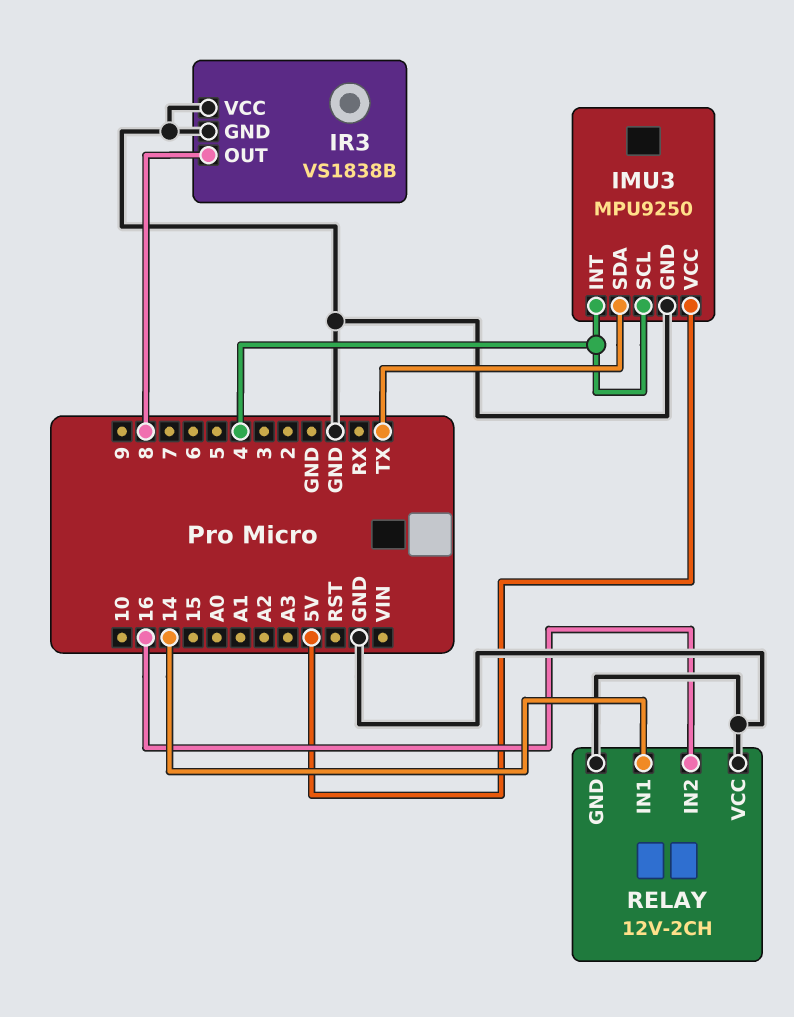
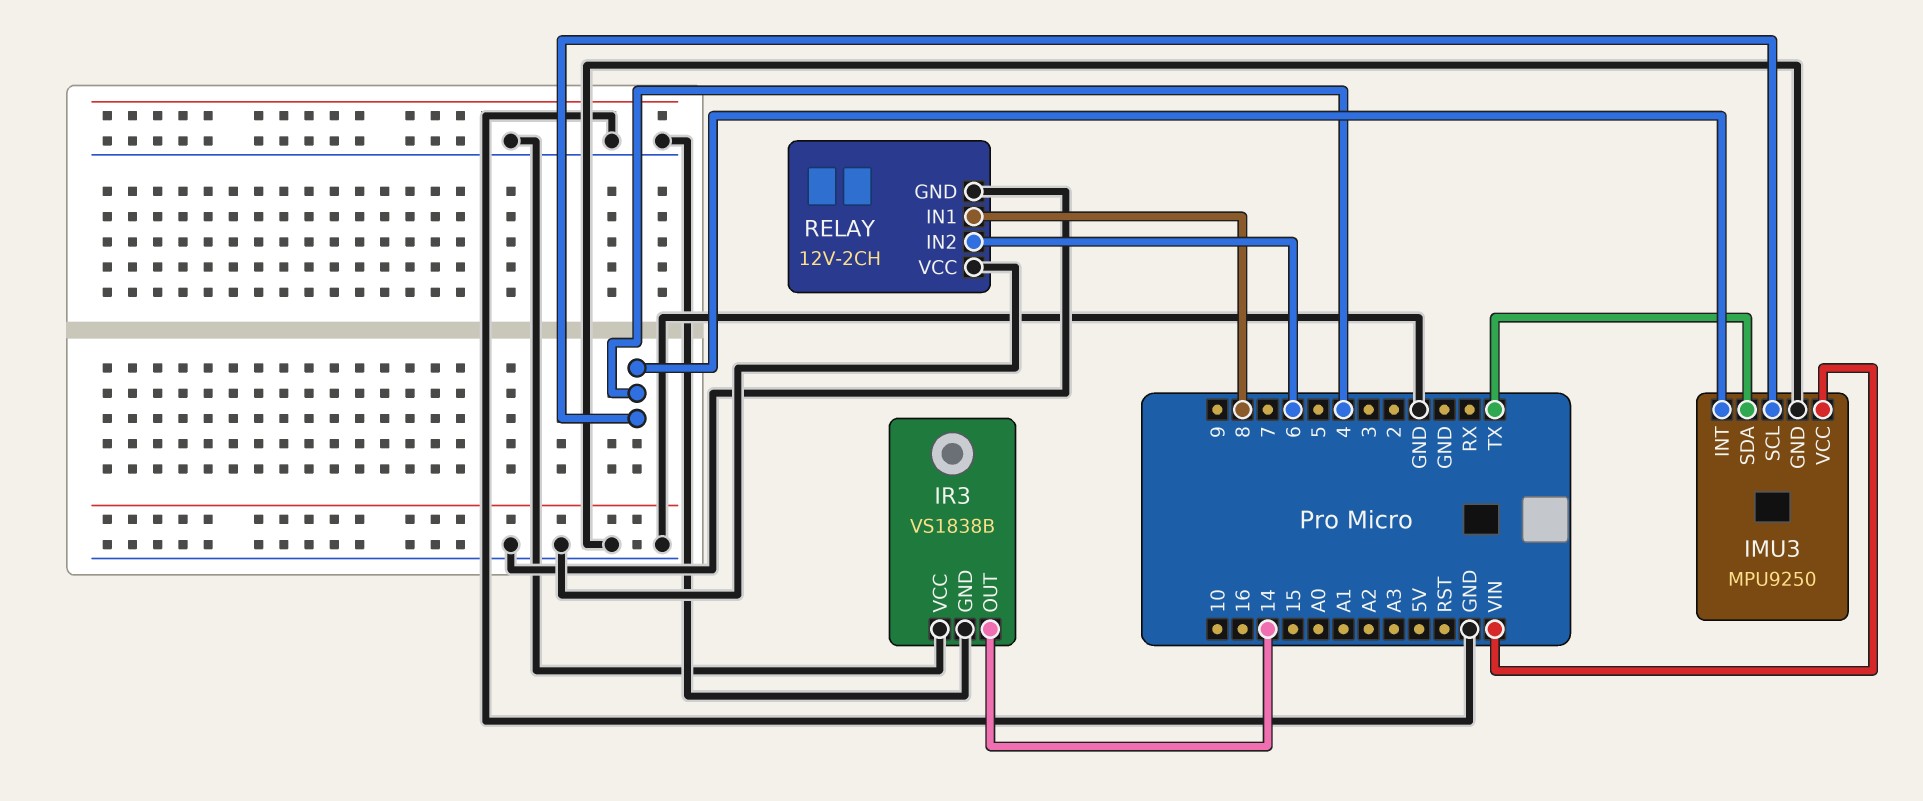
IMU3 pin VCC: 5V -> VIN
IR3 pin OUT: 8 -> 14
RELAY pin IN1: 14 -> 8
RELAY pin IN2: 16 -> 6

